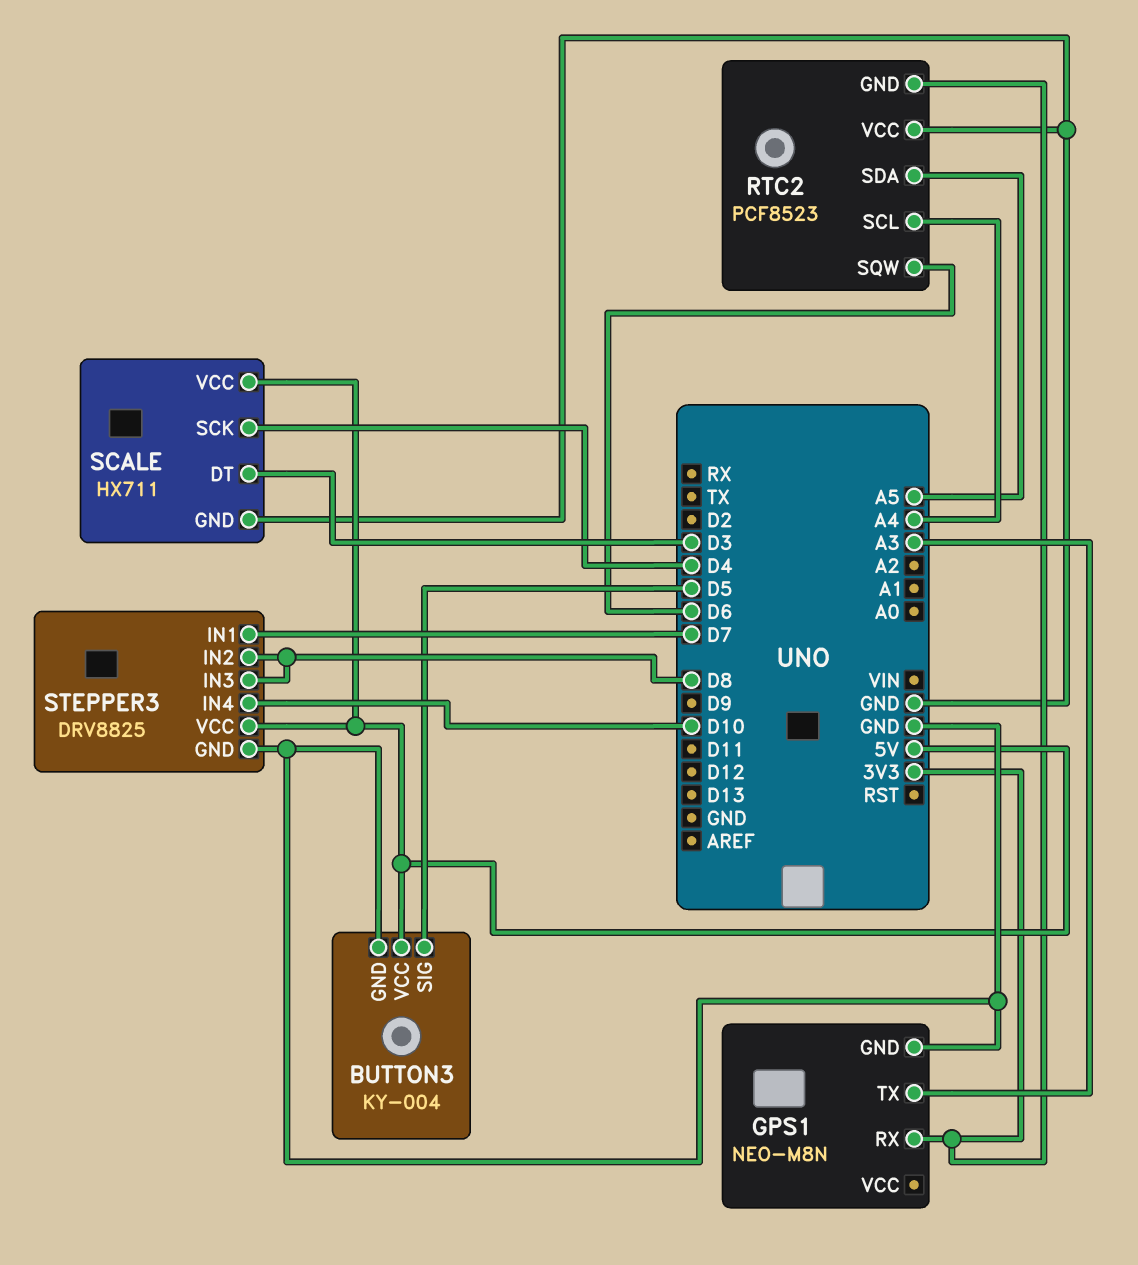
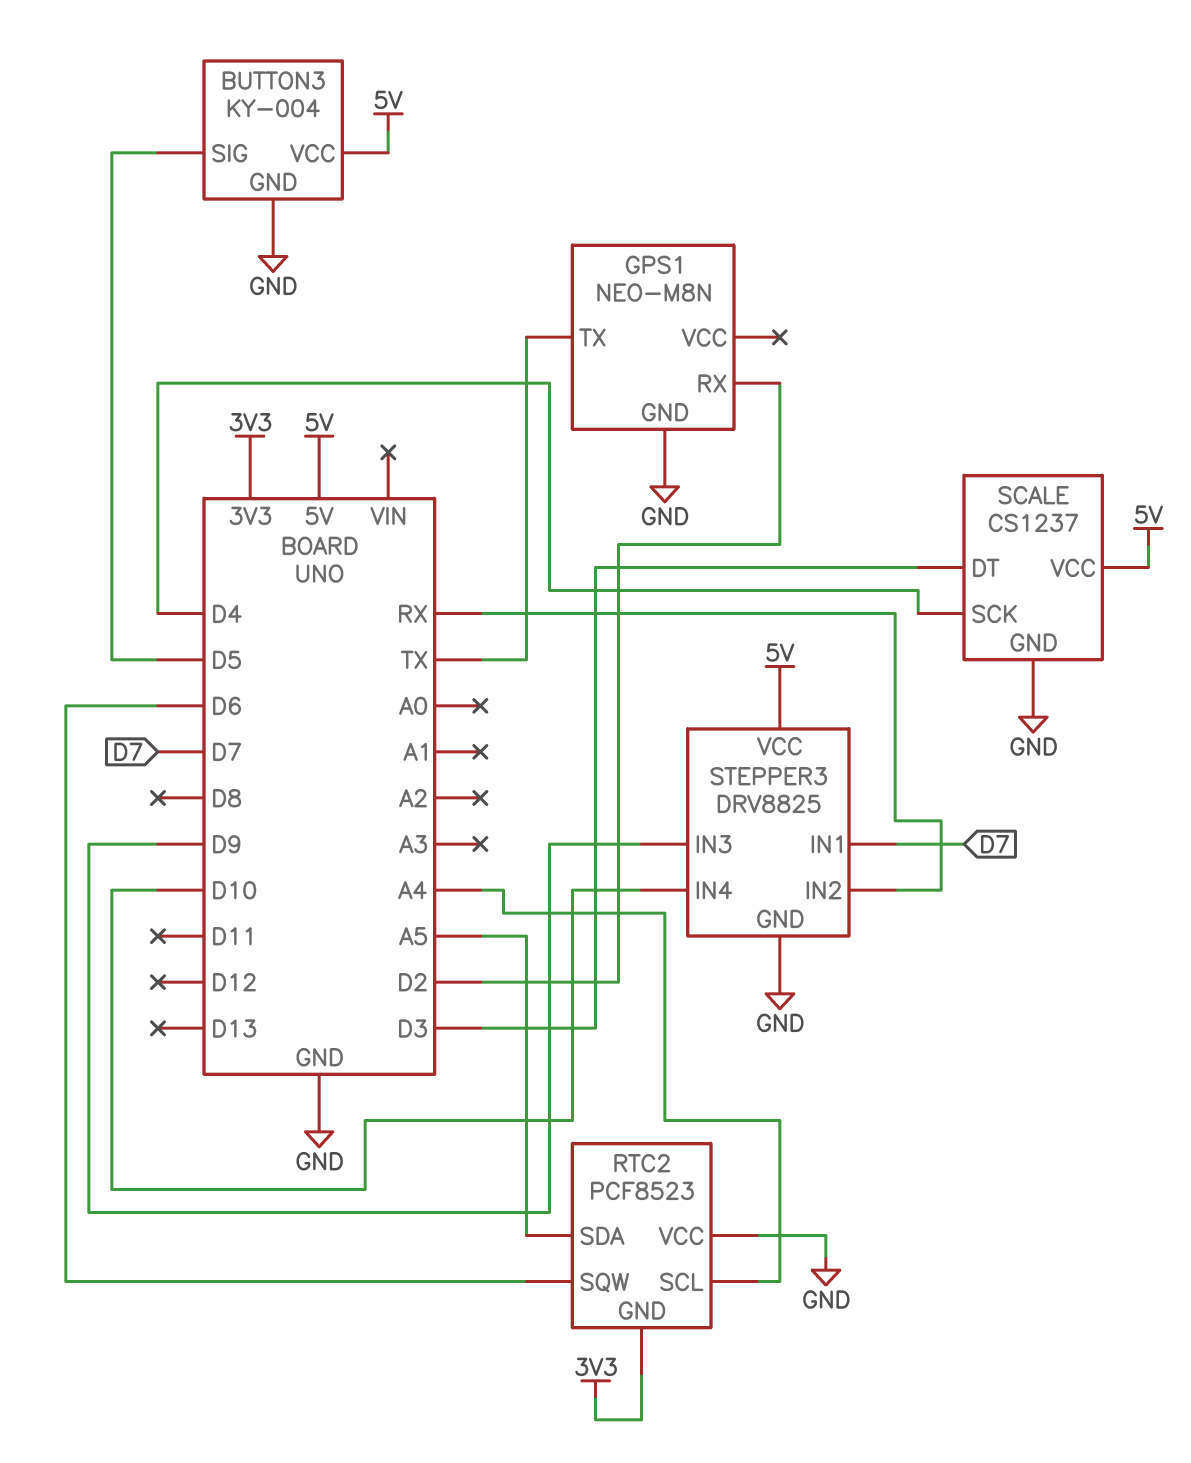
GPS1 pin RX: 3V3 -> D2
GPS1 pin TX: A3 -> TX
SCALE: HX711 -> CS1237
STEPPER3 pin IN2: D8 -> RX
STEPPER3 pin IN3: D8 -> D9

